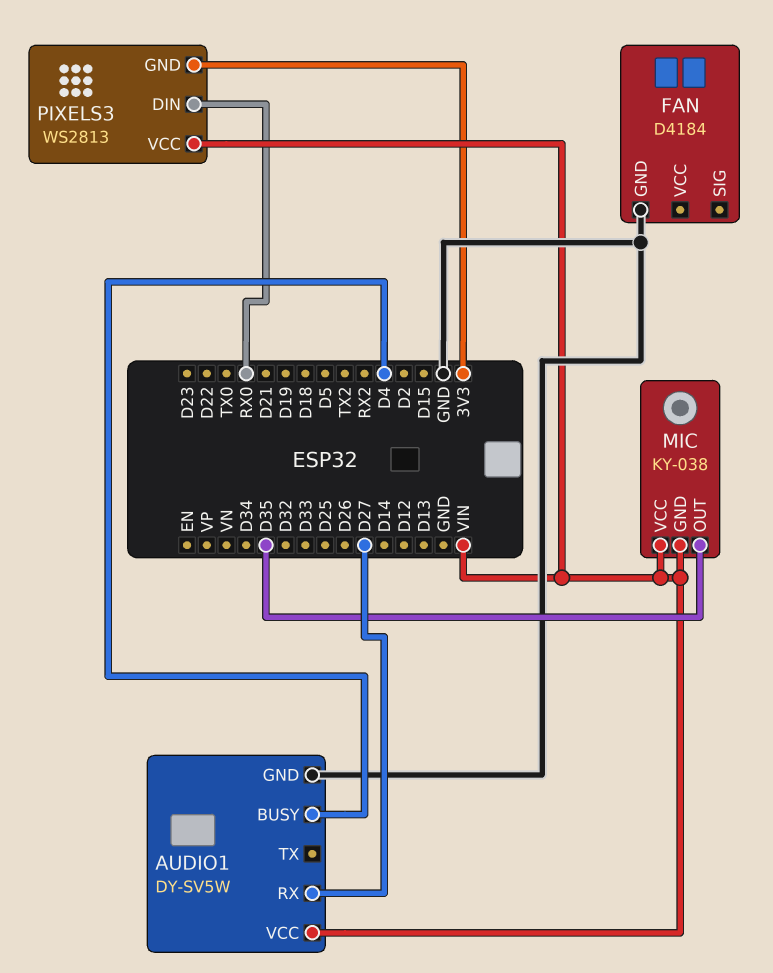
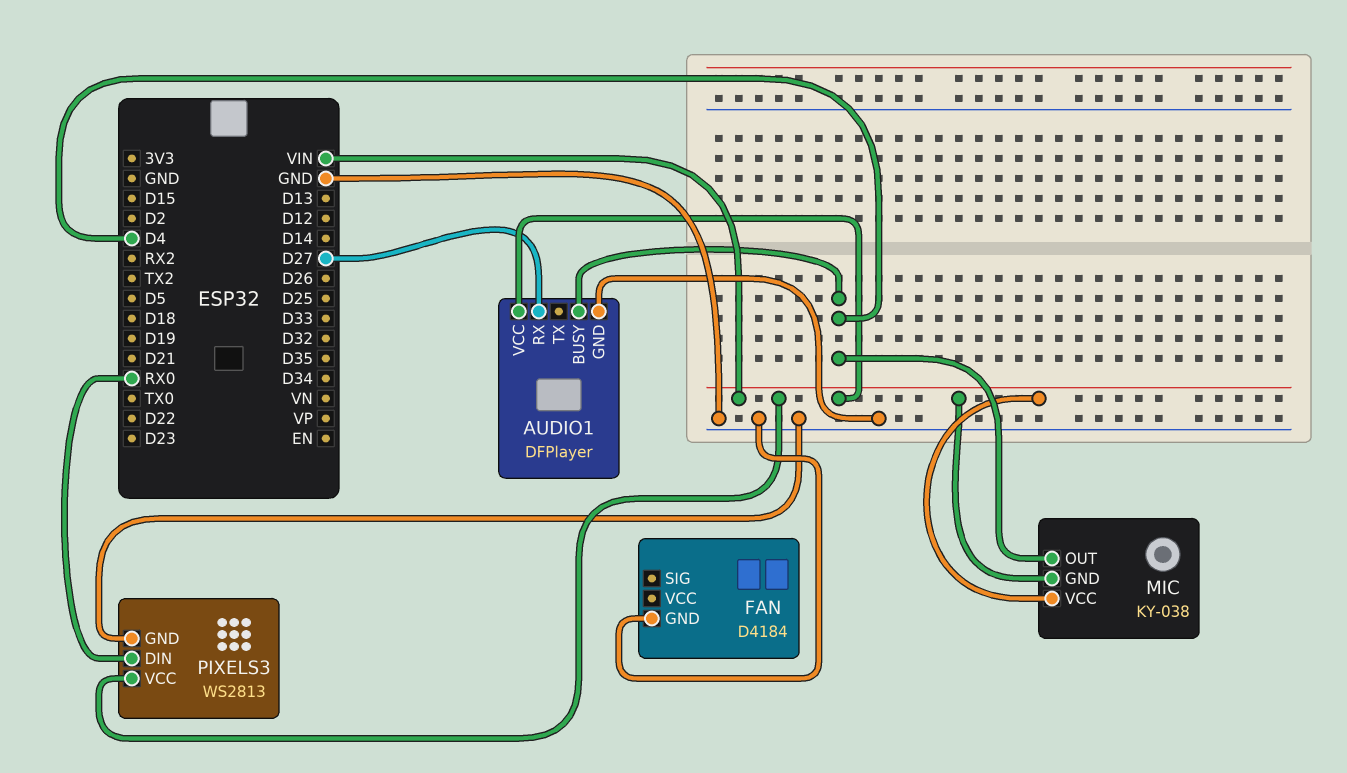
AUDIO1: DY-SV5W -> DFPlayer
MIC pin OUT: D35 -> D4
PIXELS3 pin GND: 3V3 -> GND

